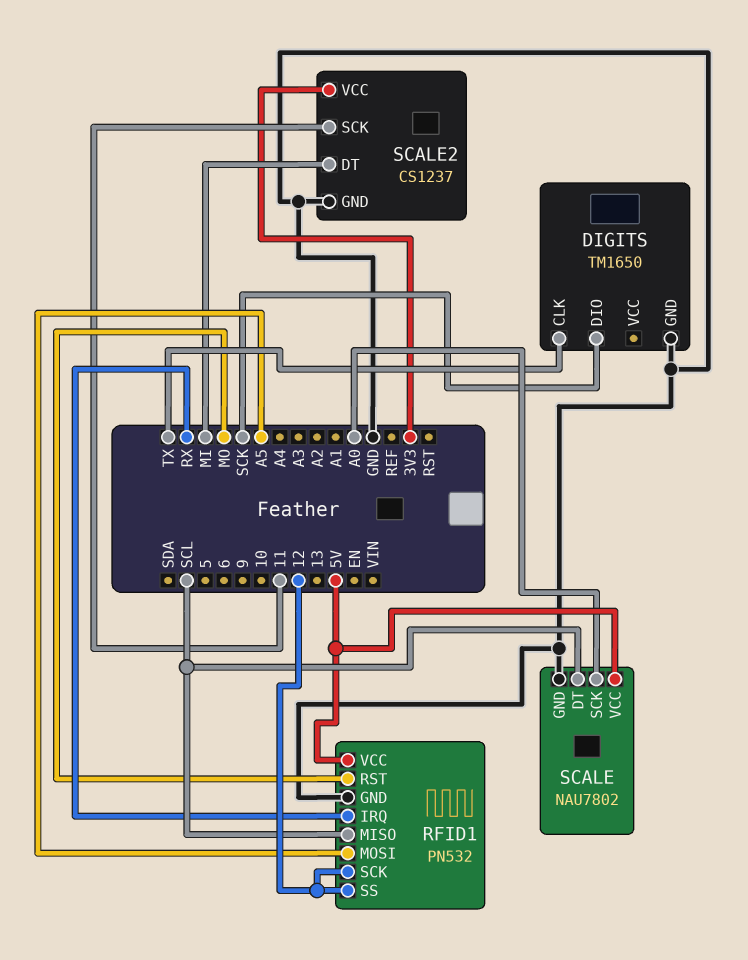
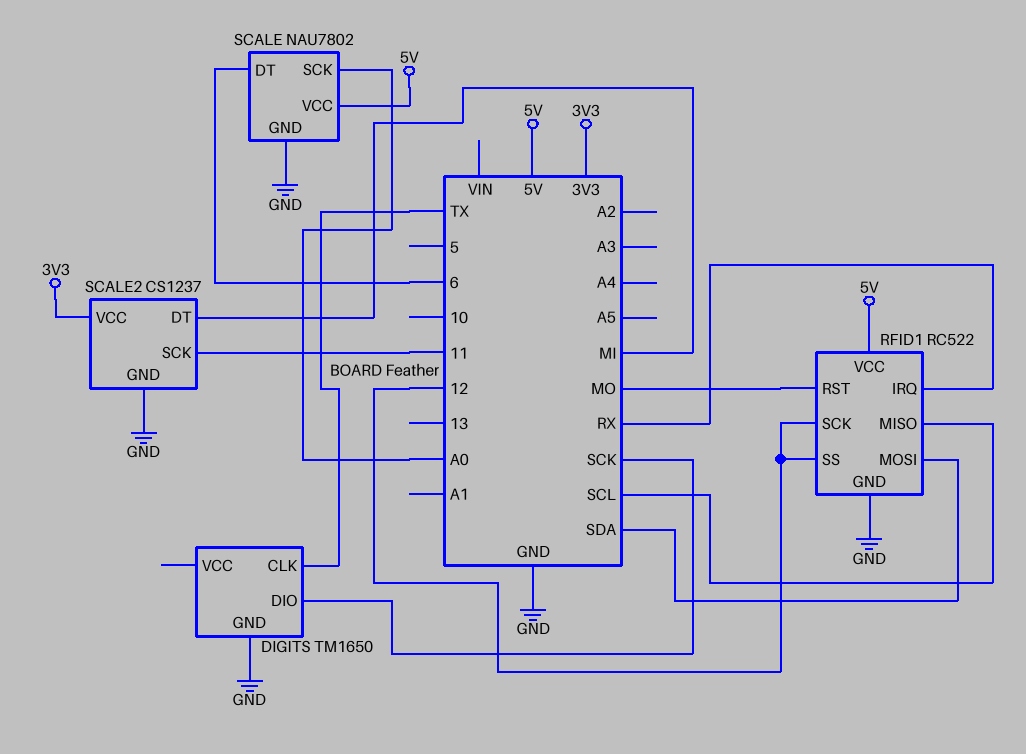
RFID1: PN532 -> RC522
RFID1 pin MOSI: A5 -> SDA
SCALE pin DT: SCL -> 6

